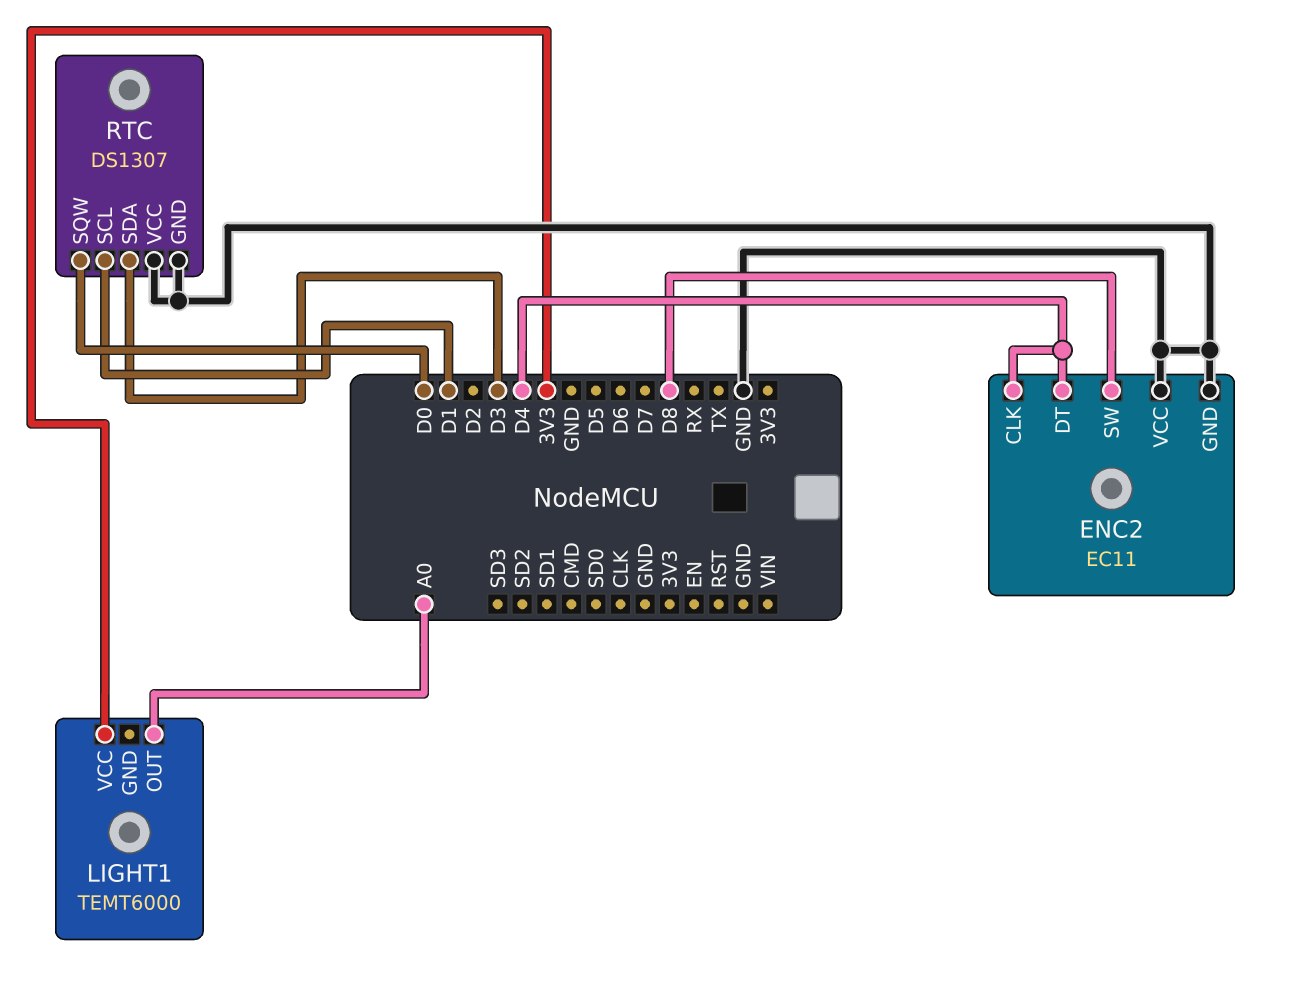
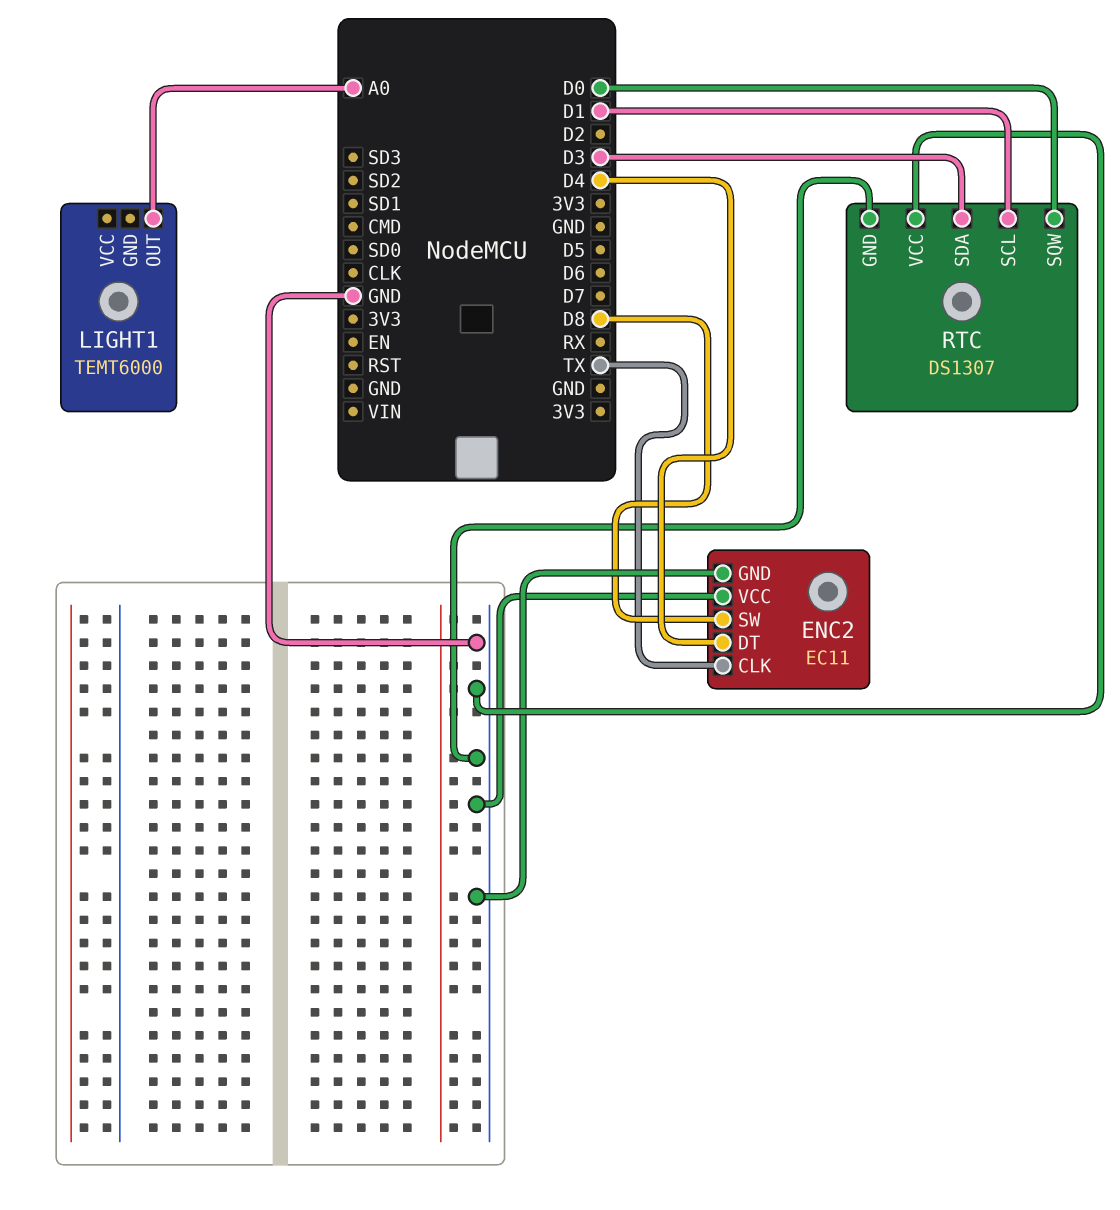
ENC2 pin CLK: D4 -> TX
LIGHT1 pin VCC: 3V3 -> none

